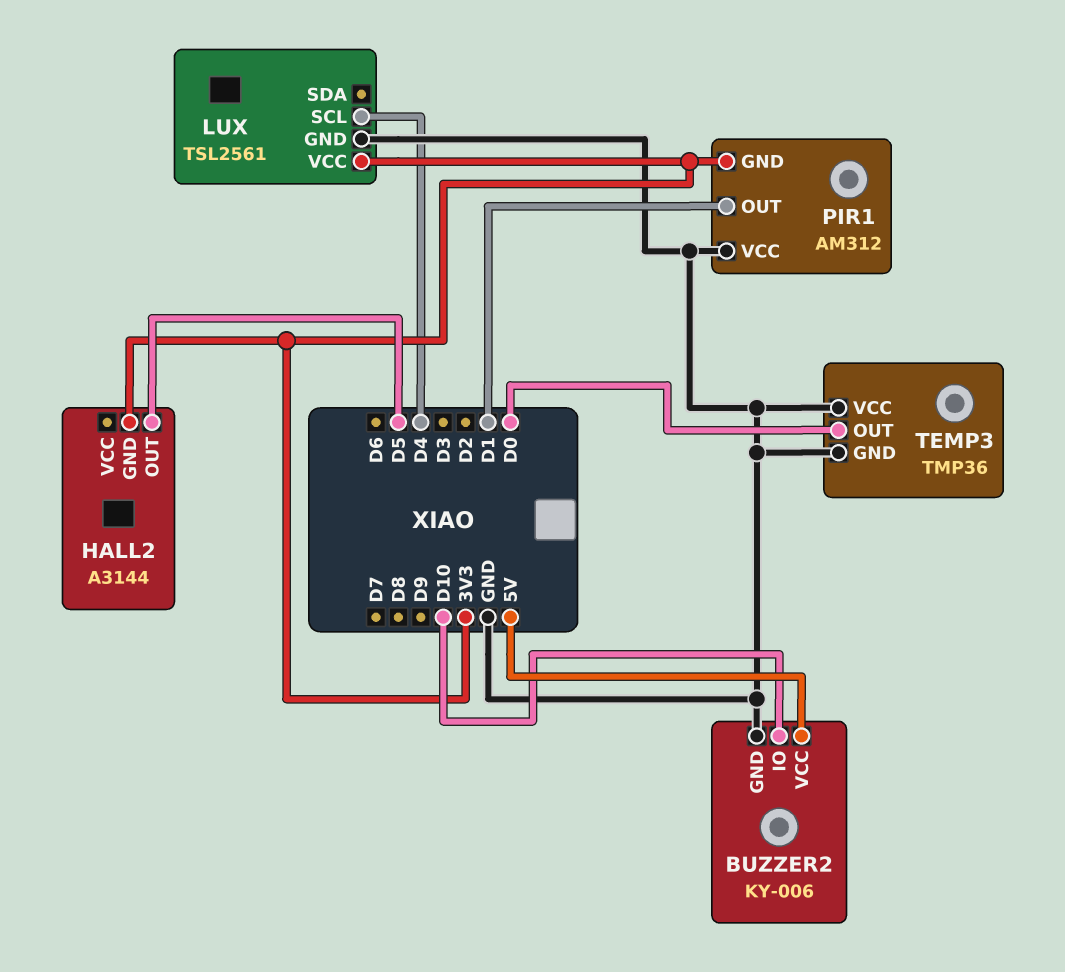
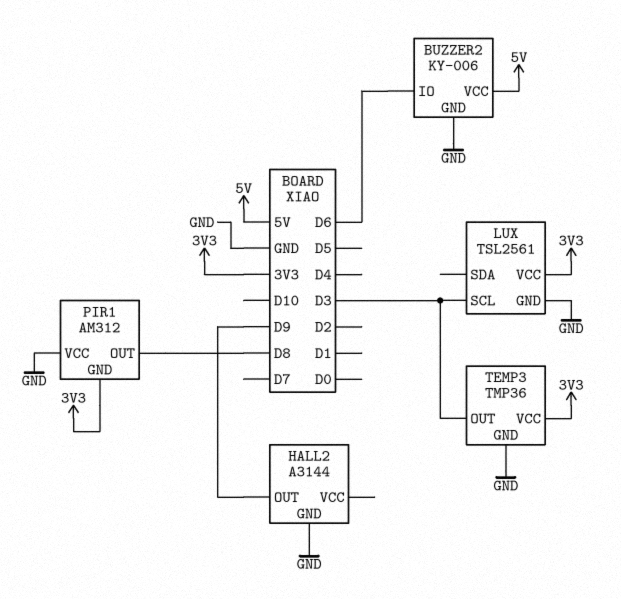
BUZZER2 pin IO: D10 -> D6
HALL2 pin GND: 3V3 -> GND
HALL2 pin OUT: D5 -> D9
LUX pin SCL: D4 -> D3
PIR1 pin OUT: D1 -> D8
TEMP3 pin OUT: D0 -> D3
TEMP3 pin VCC: GND -> 3V3

